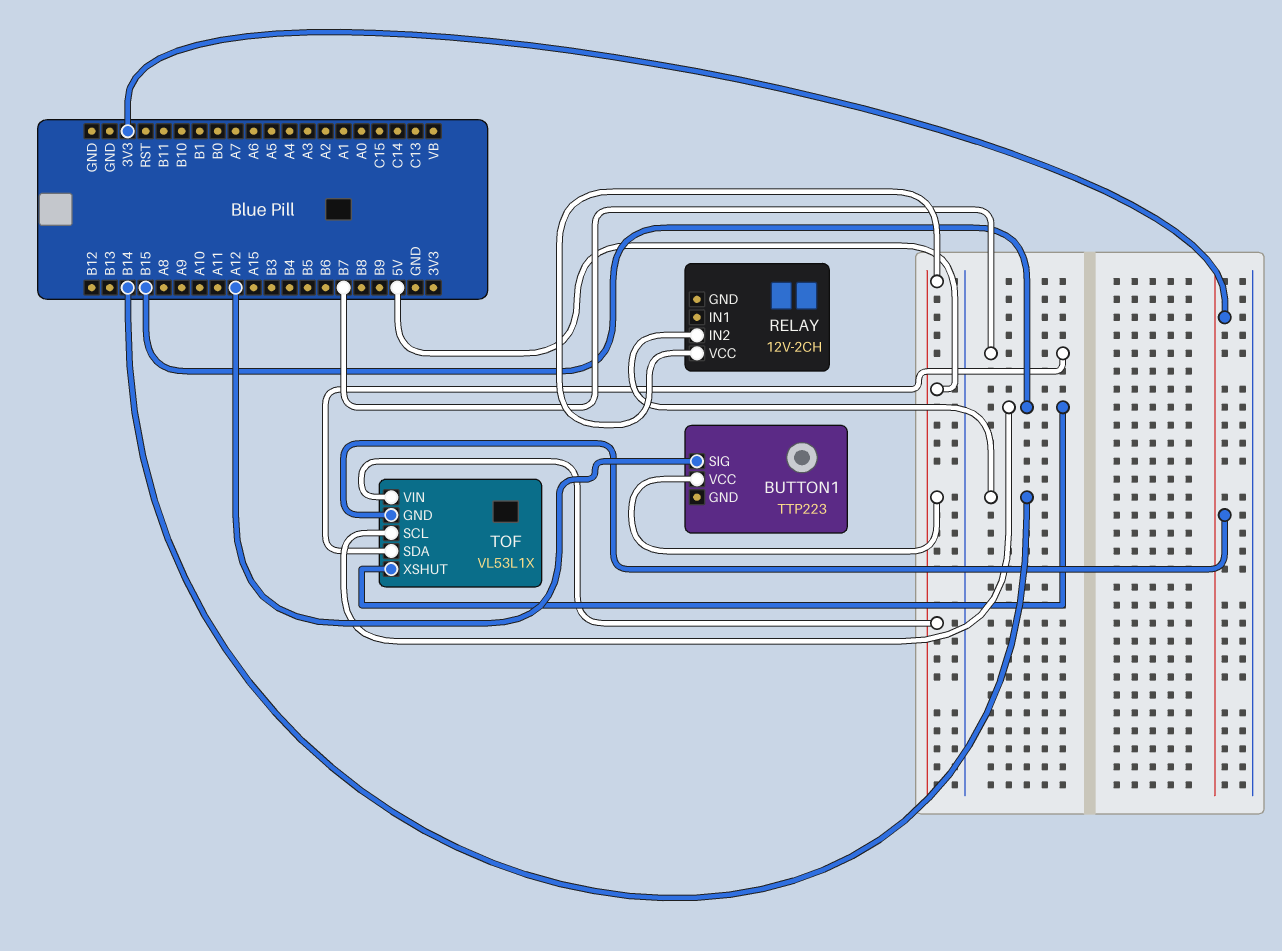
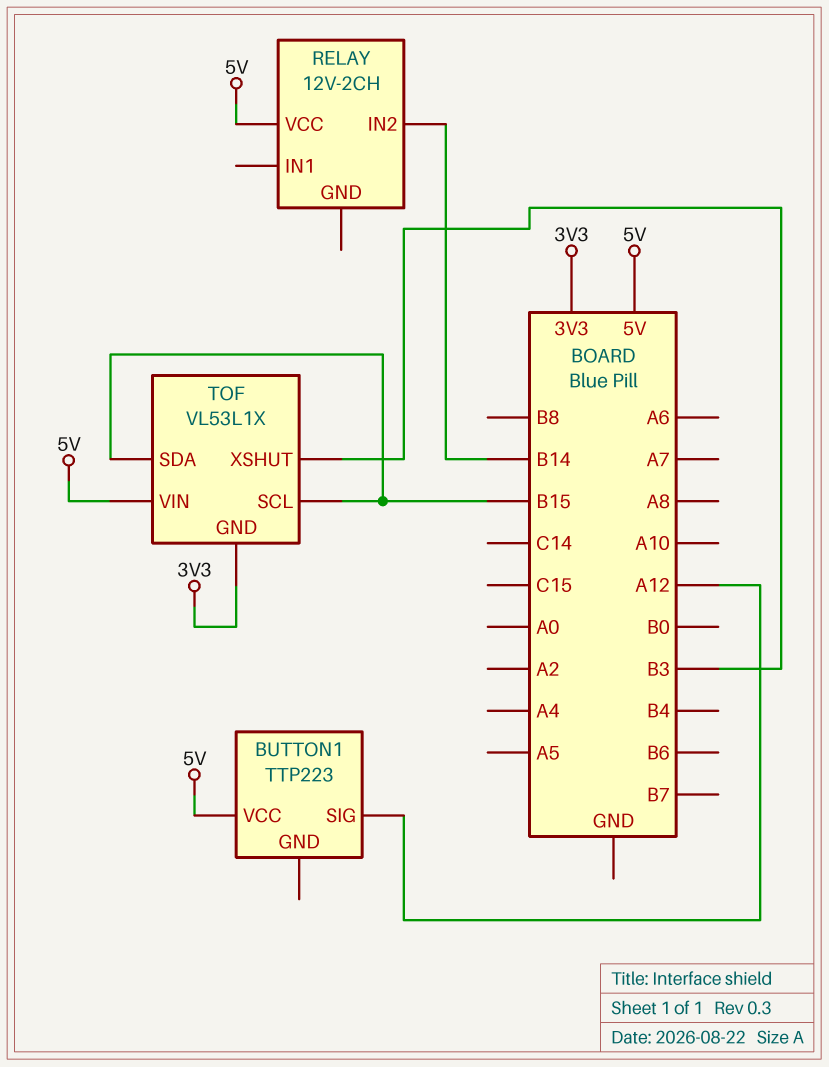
TOF pin SDA: B7 -> B15
TOF pin XSHUT: B15 -> B3

